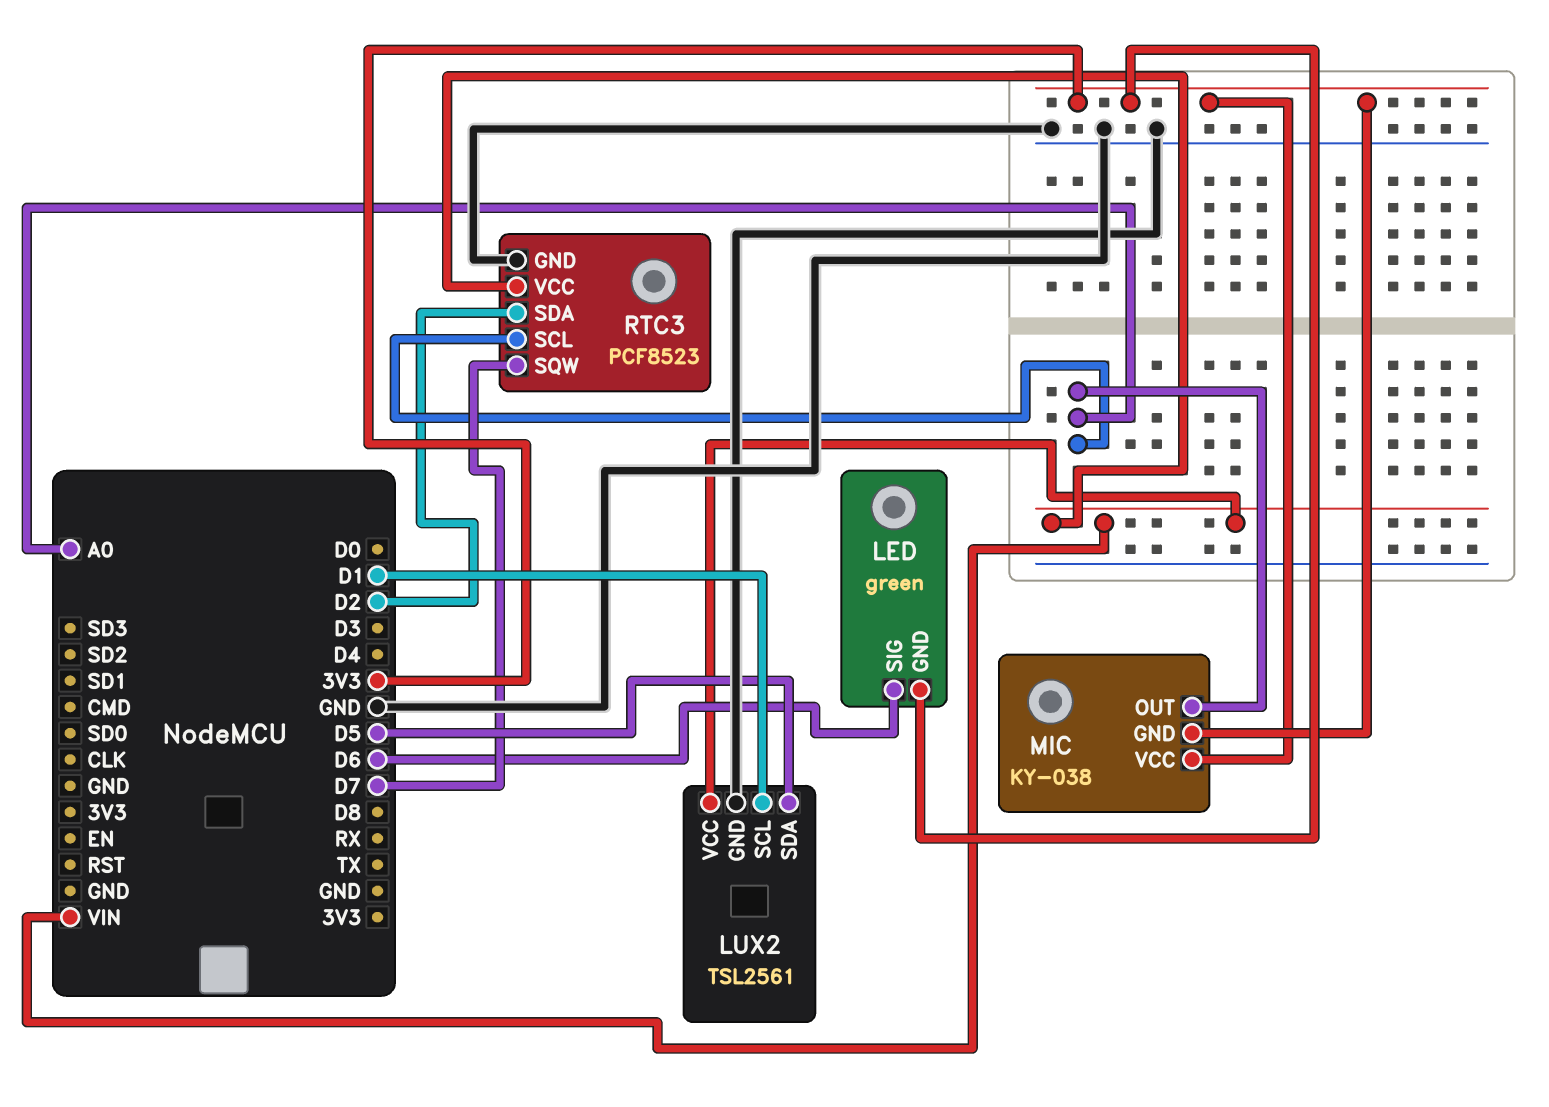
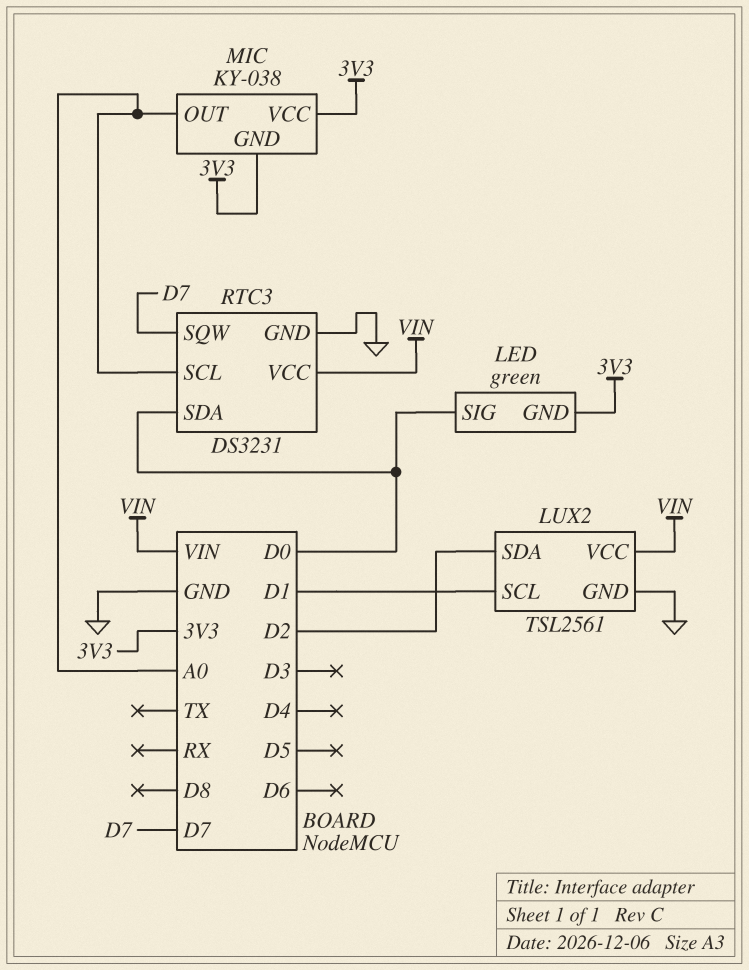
LED pin SIG: D6 -> D0
LUX2 pin SDA: D5 -> D2
RTC3: PCF8523 -> DS3231
RTC3 pin SDA: D2 -> D0

